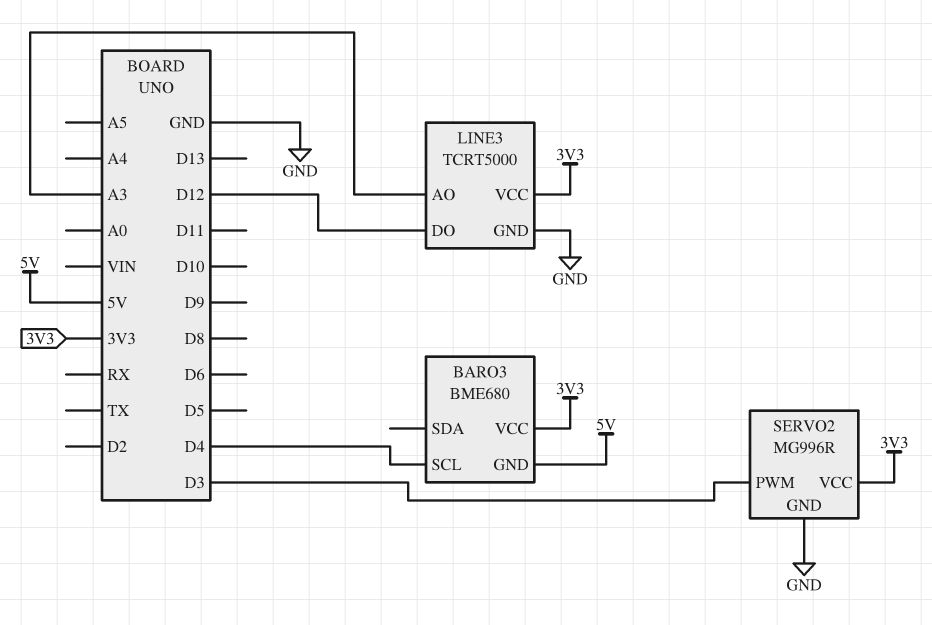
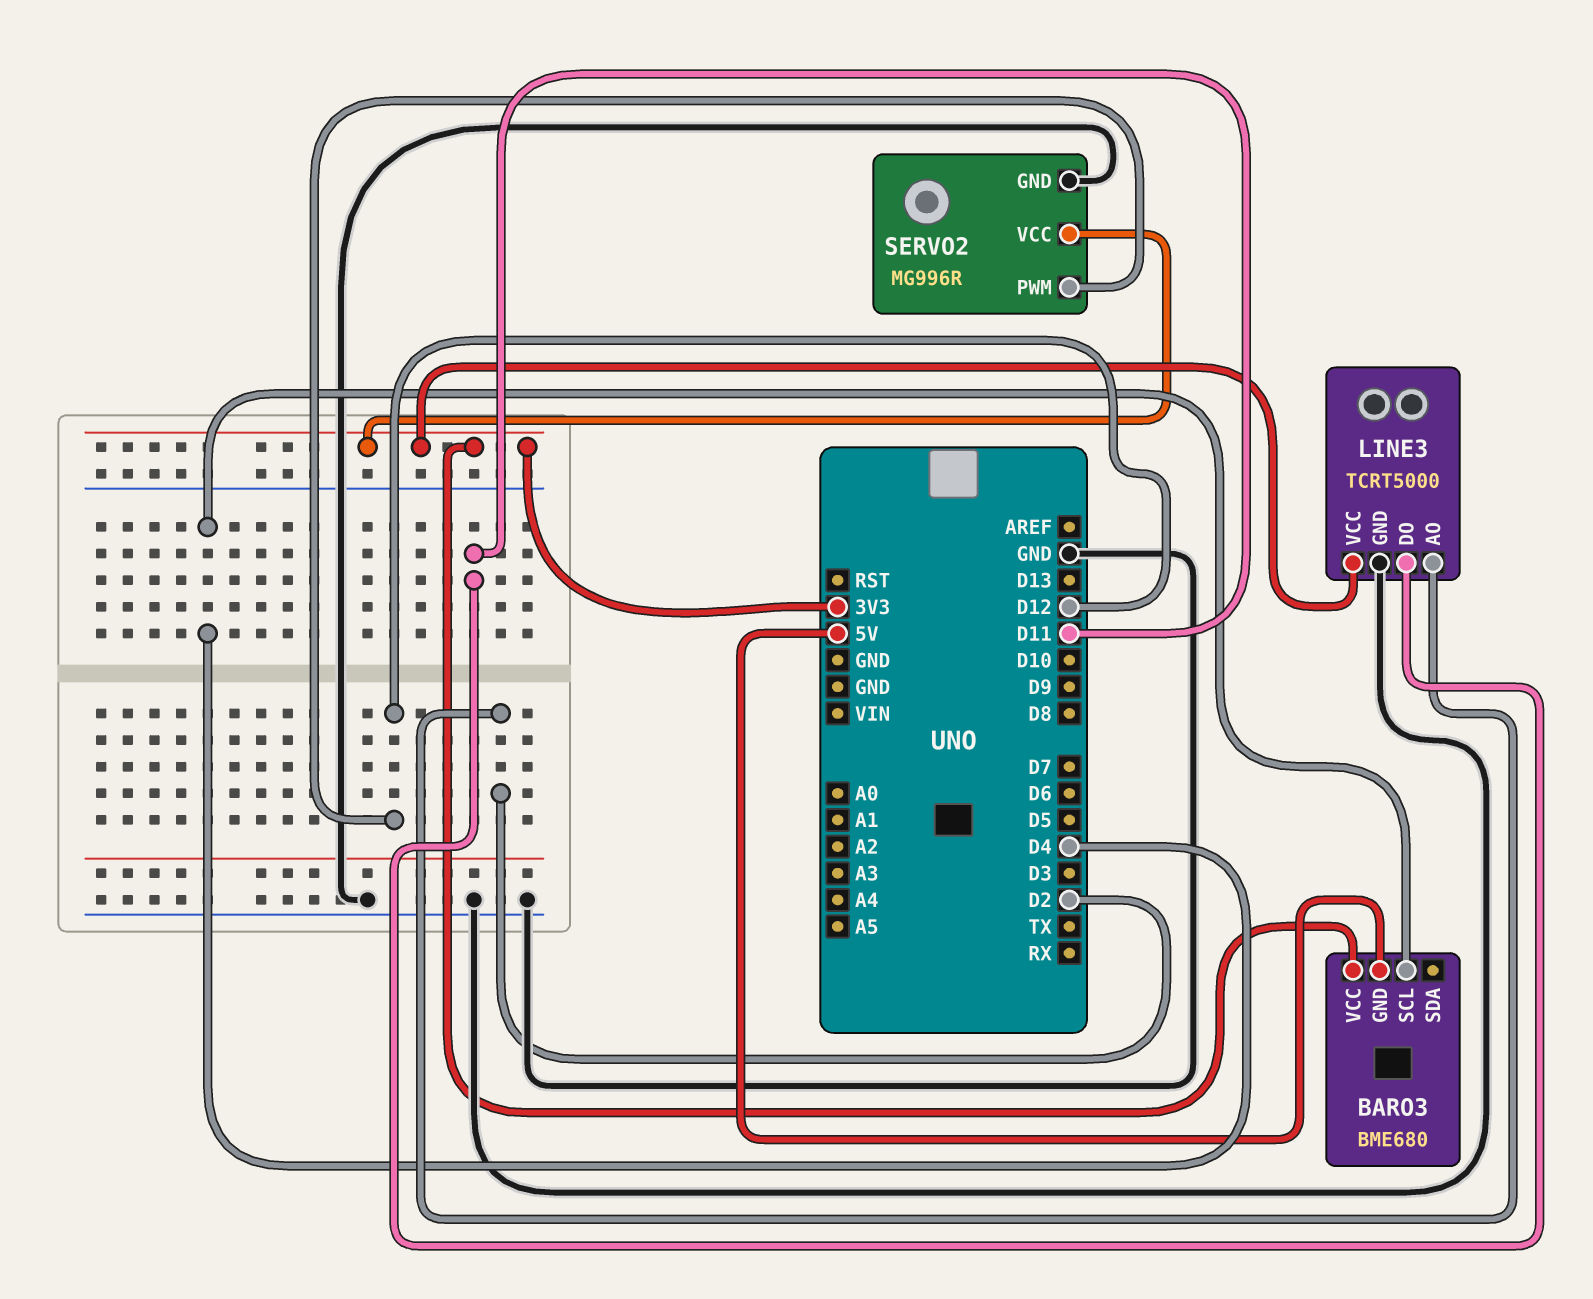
LINE3 pin AO: A3 -> D2
LINE3 pin DO: D12 -> D11
SERVO2 pin PWM: D3 -> D12

